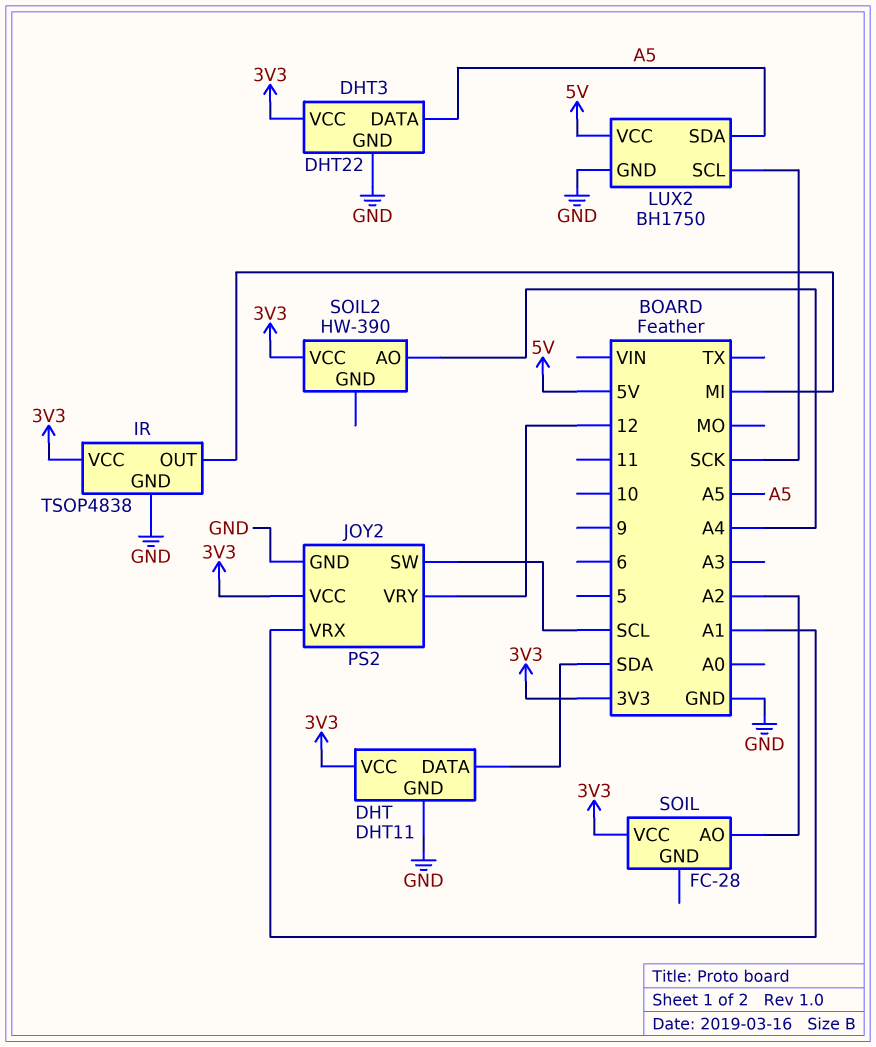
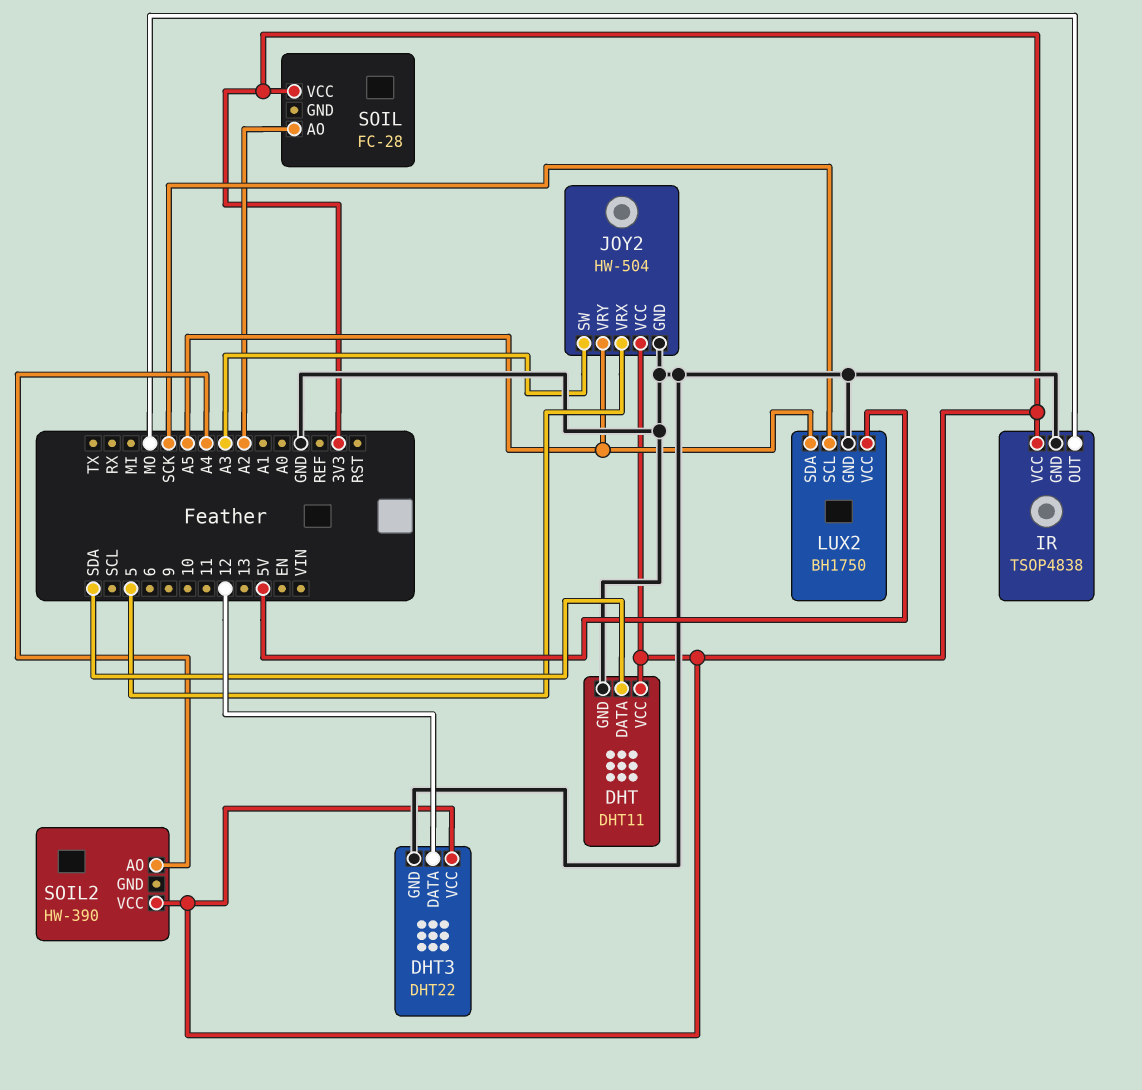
DHT3 pin DATA: A5 -> 12
IR pin OUT: MI -> MO
JOY2: PS2 -> HW-504
JOY2 pin SW: SCL -> A3
JOY2 pin VRX: A1 -> 5
JOY2 pin VRY: 12 -> A5

